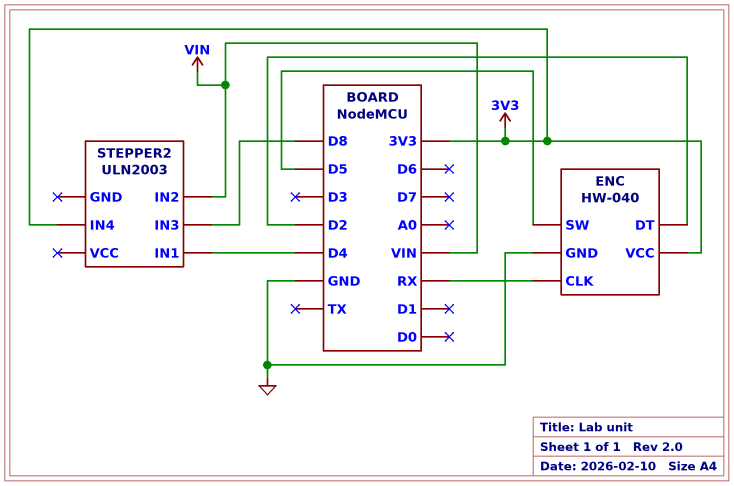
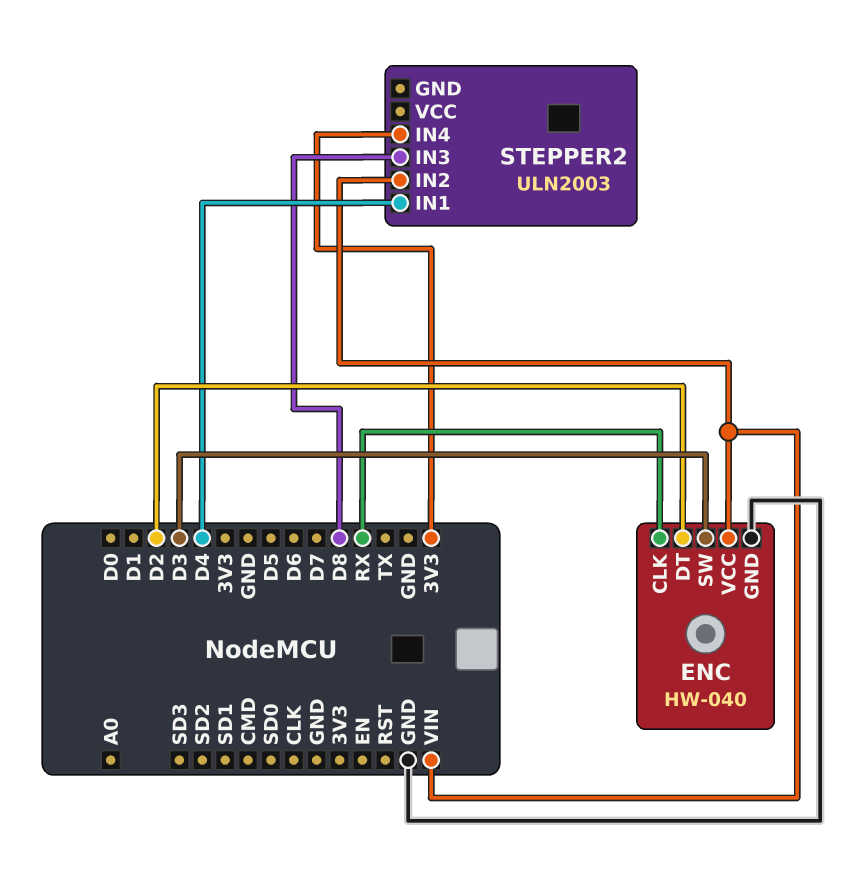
ENC pin SW: D5 -> D3
ENC pin VCC: 3V3 -> VIN

